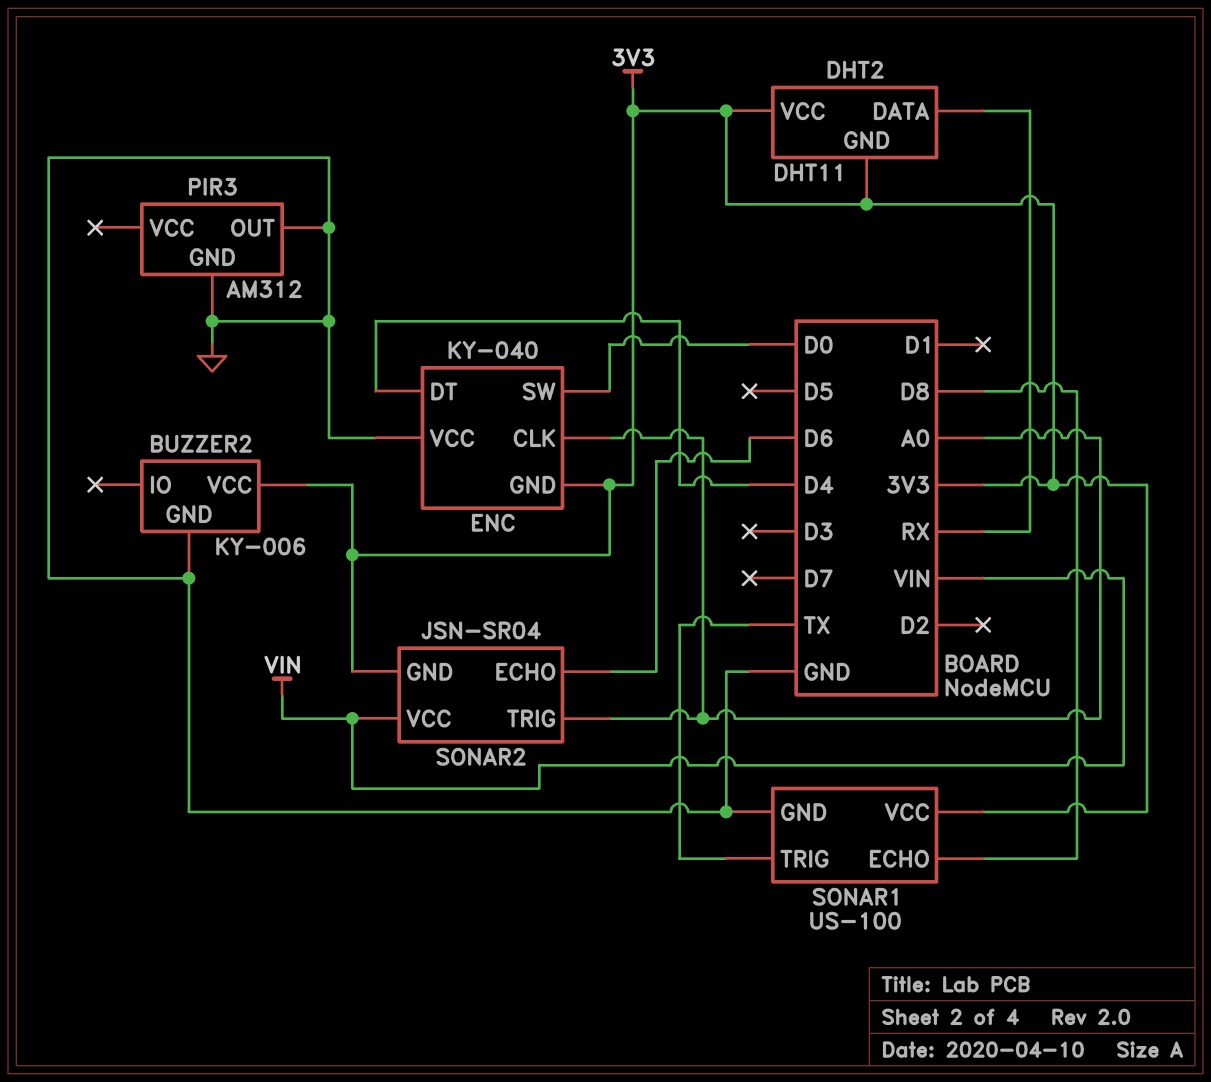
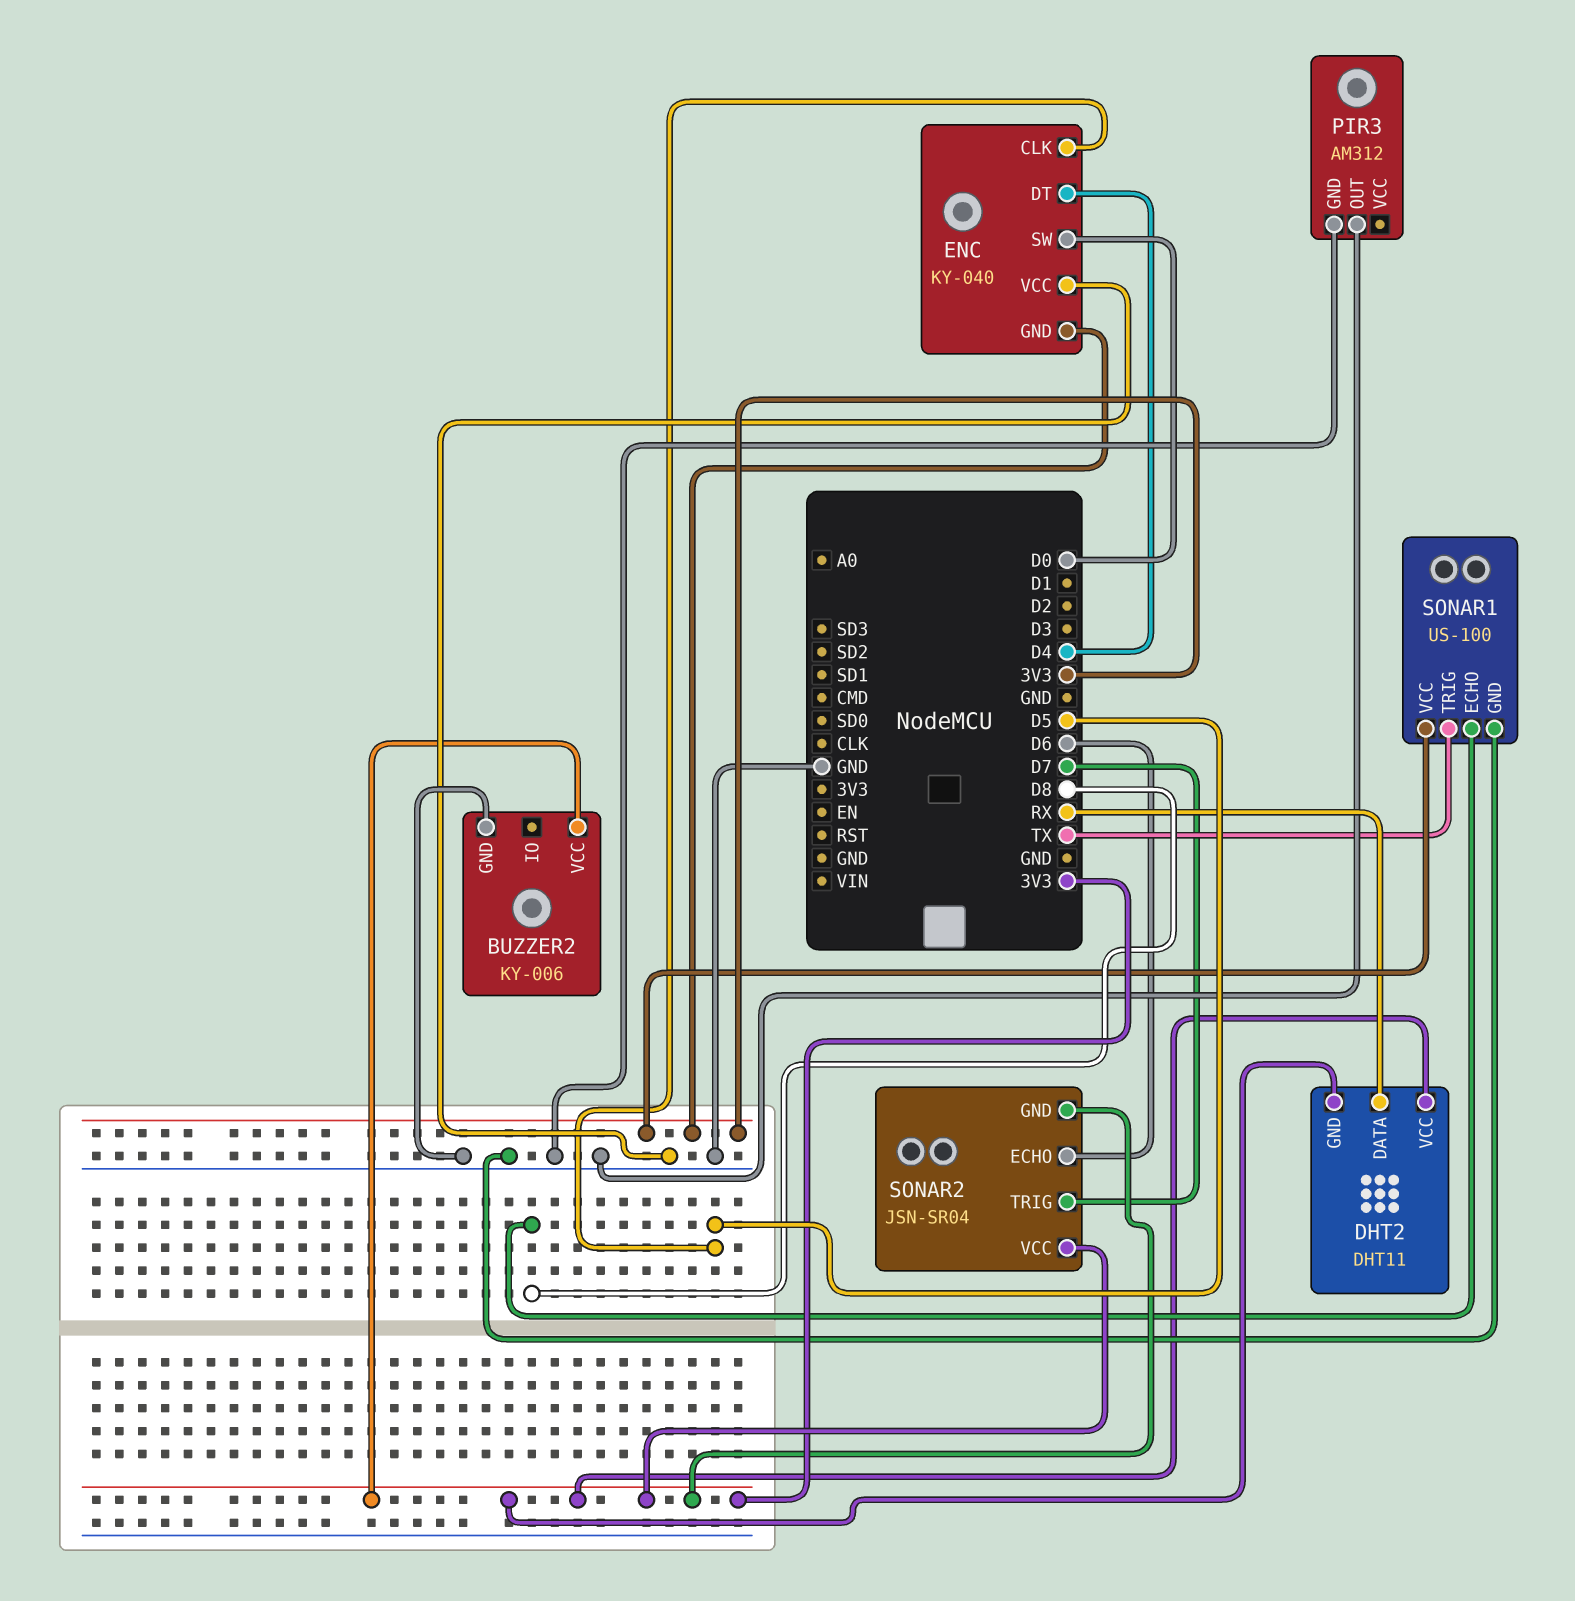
ENC pin CLK: A0 -> D5
SONAR2 pin TRIG: A0 -> D7
SONAR2 pin VCC: VIN -> 3V3

